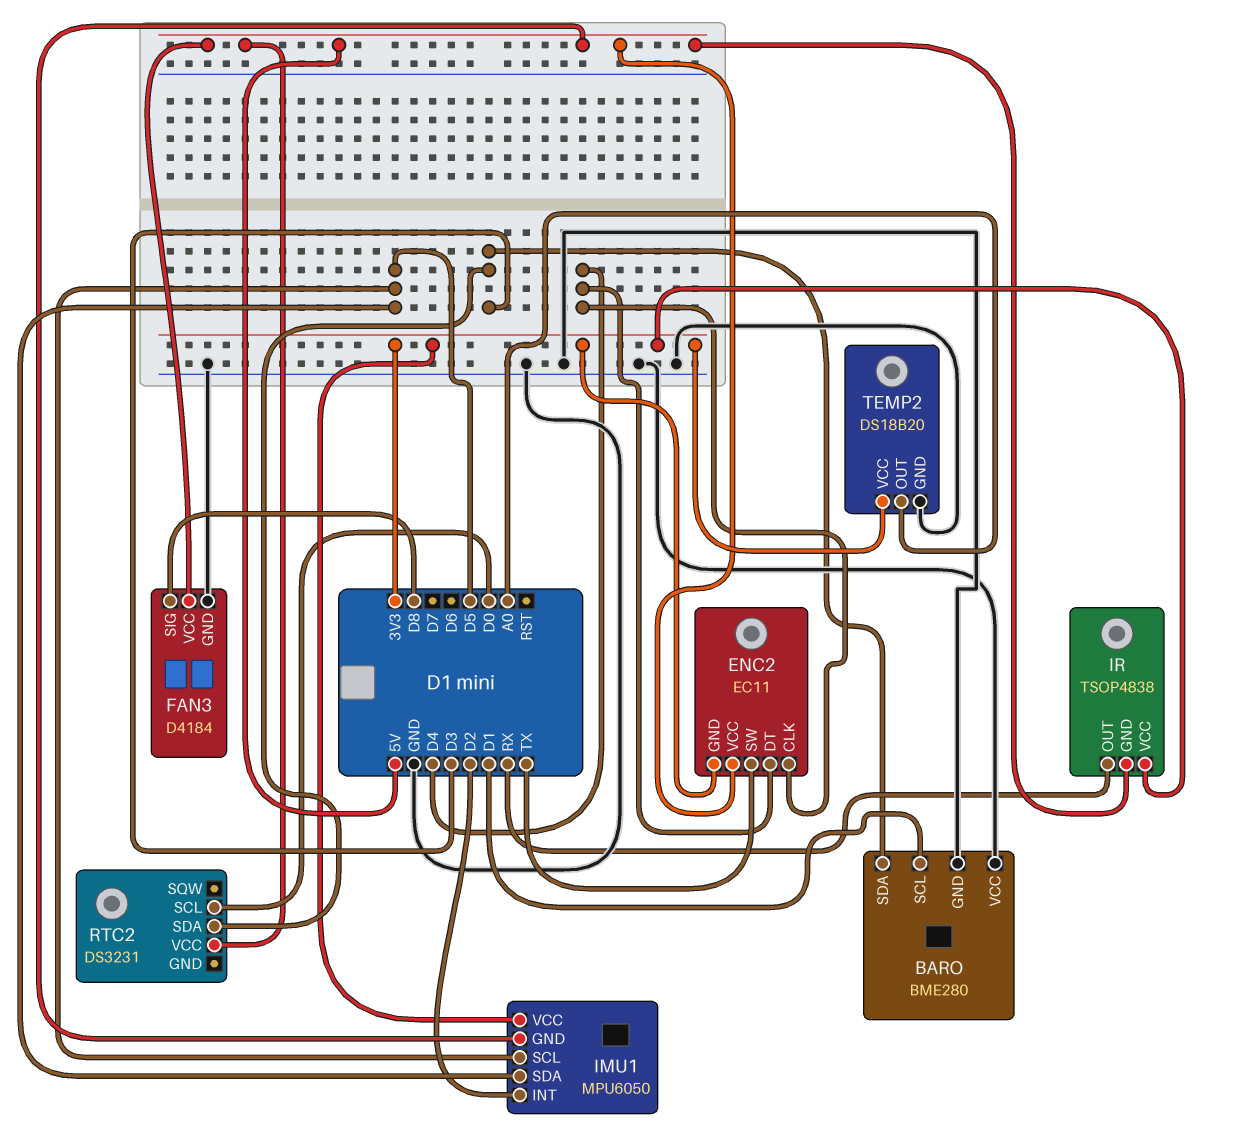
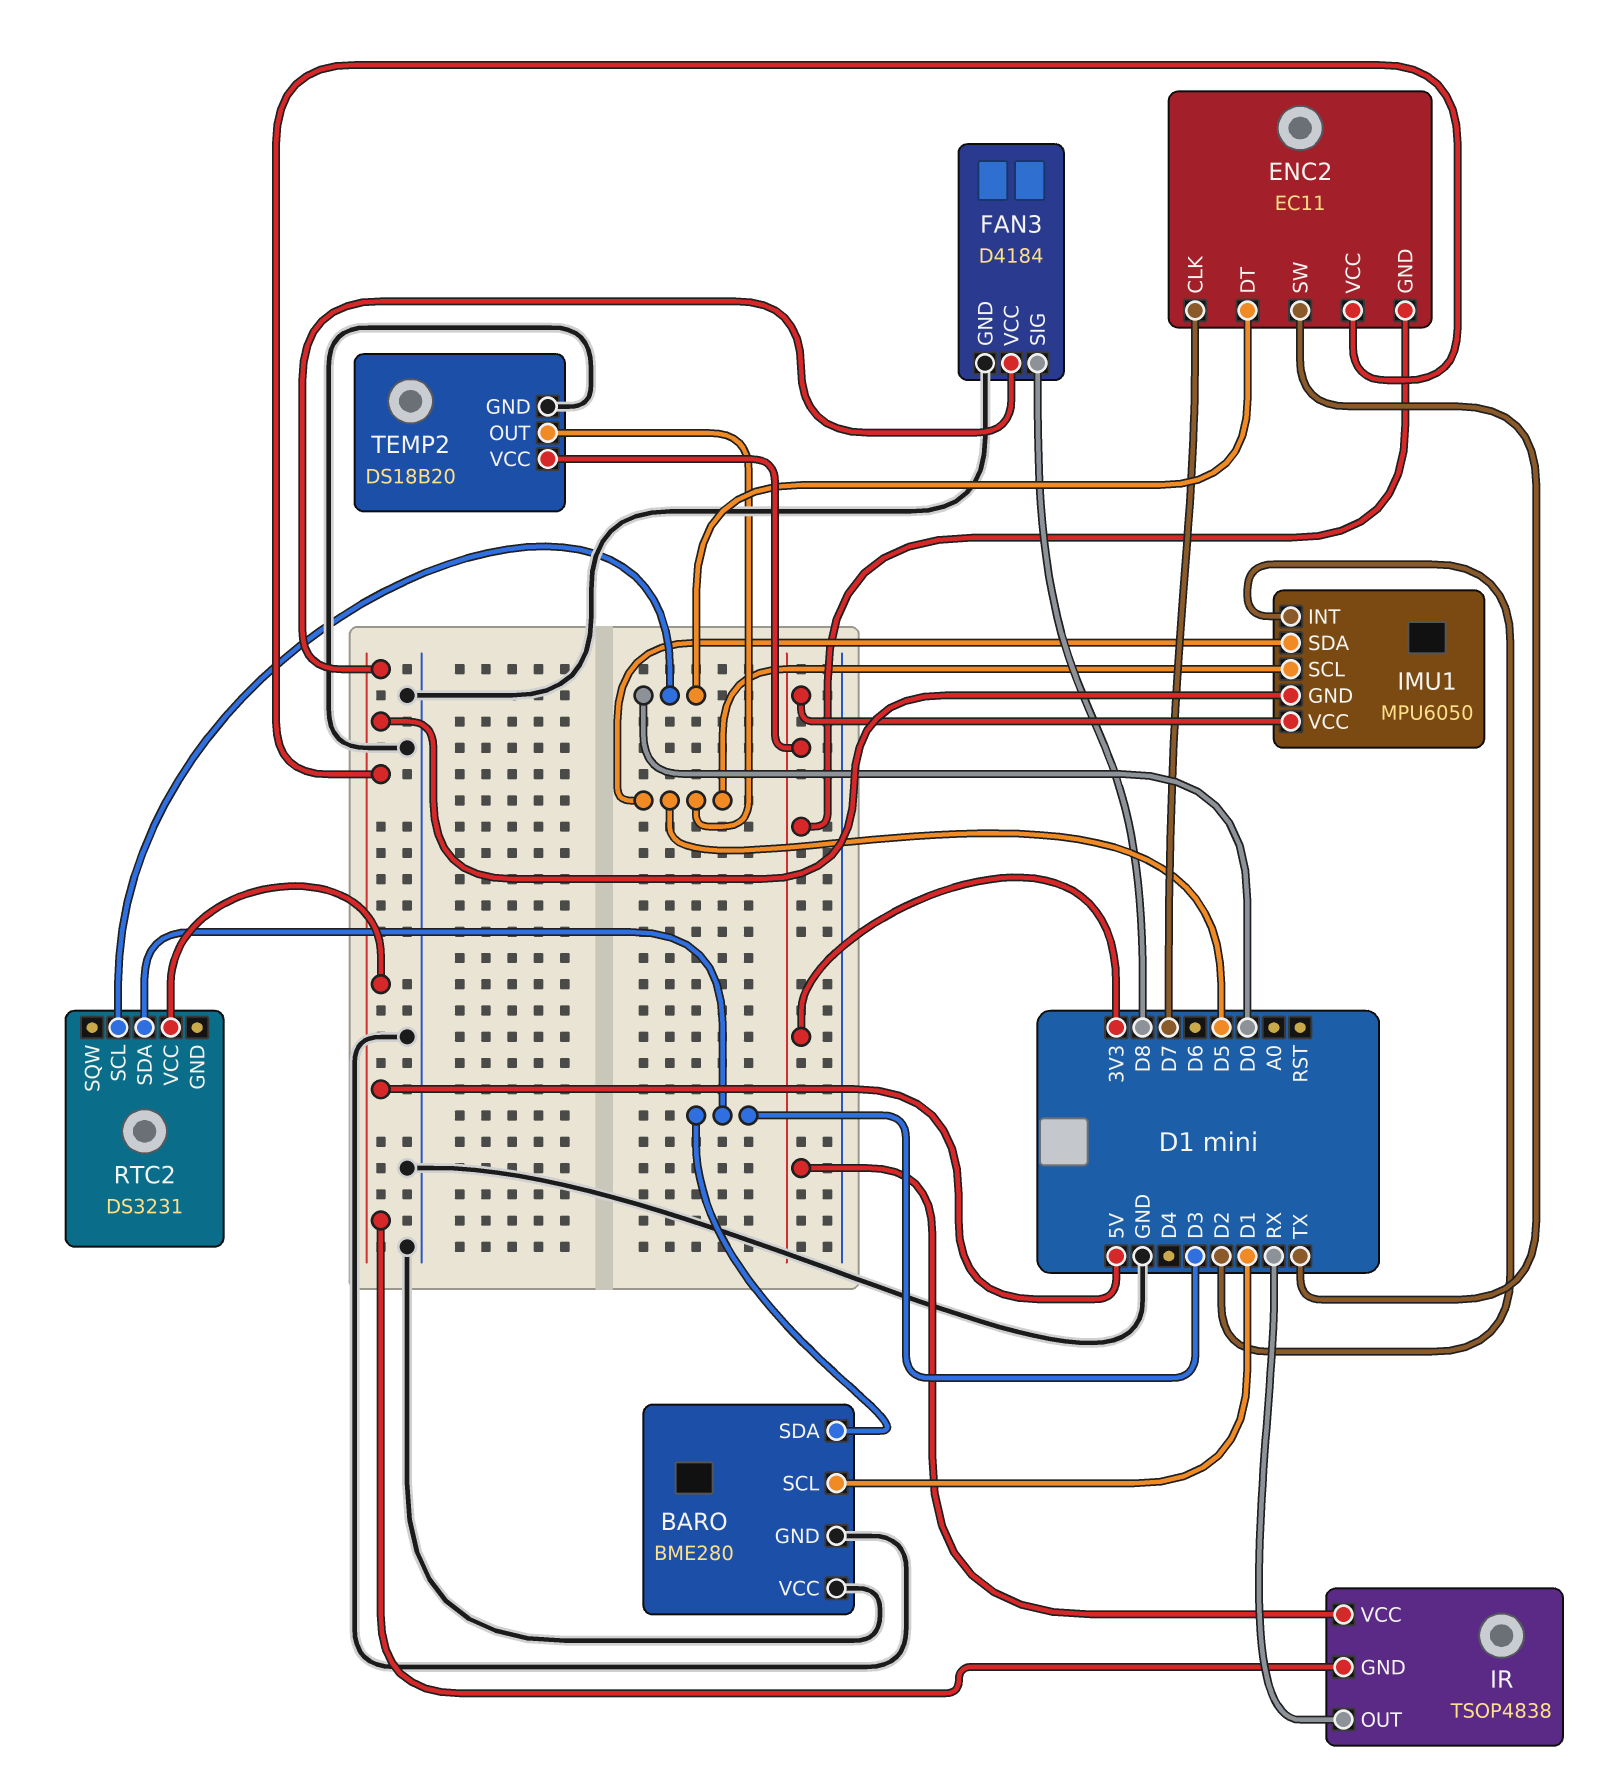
ENC2 pin CLK: D4 -> D7
ENC2 pin DT: D4 -> D0
TEMP2 pin OUT: A0 -> D5

